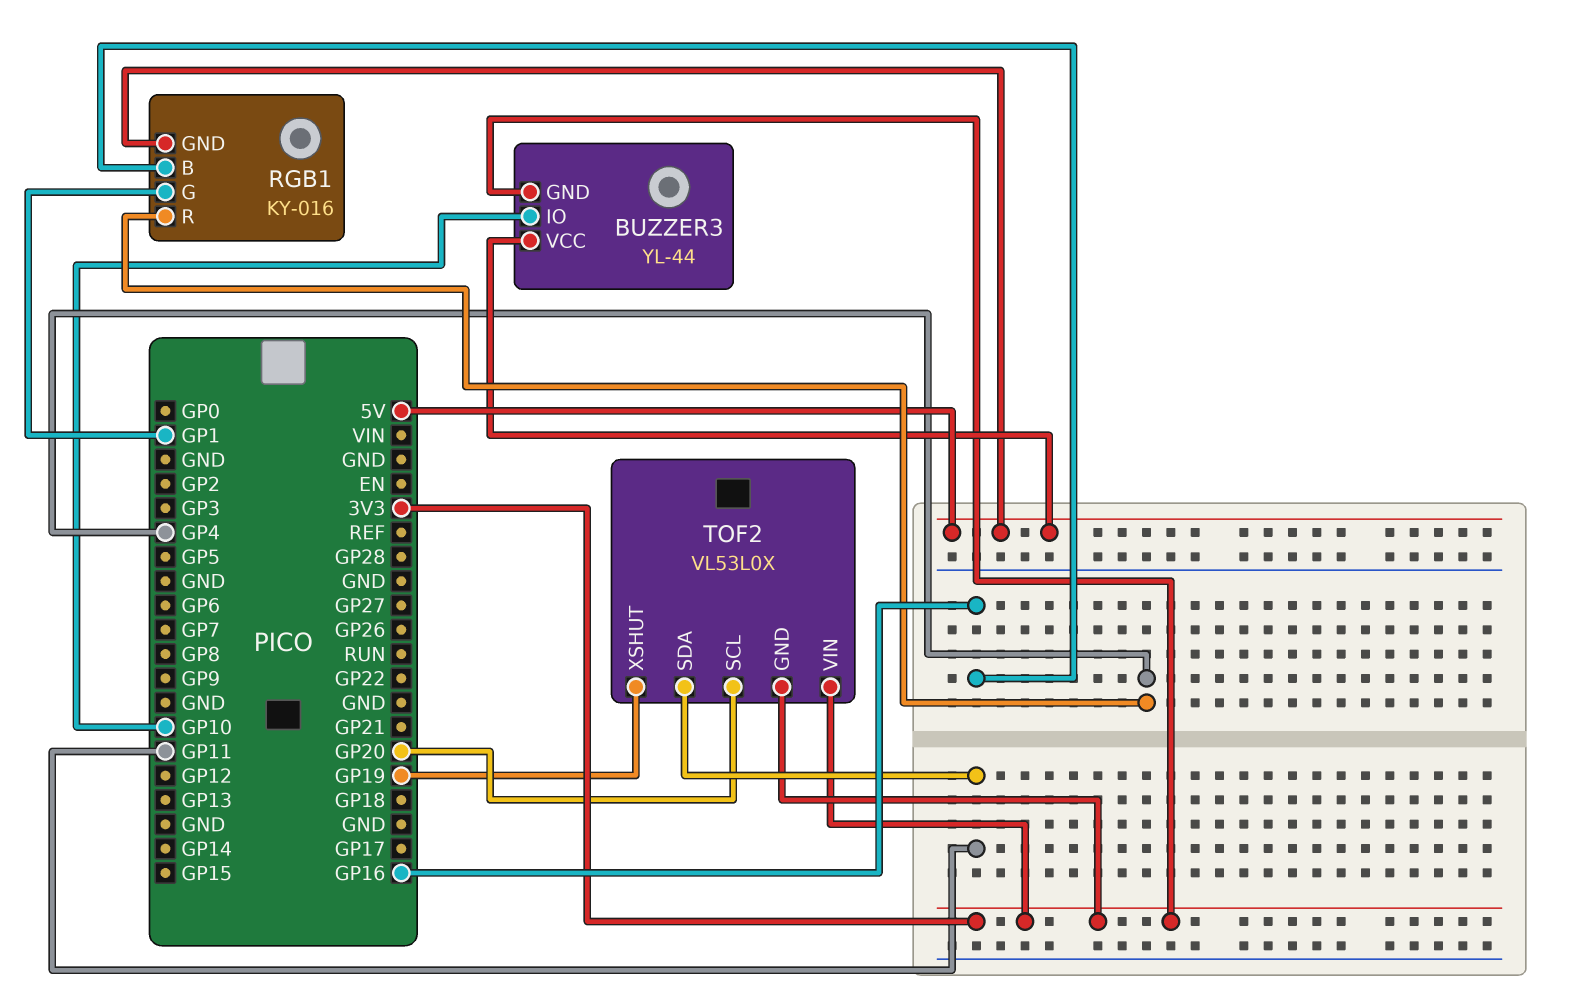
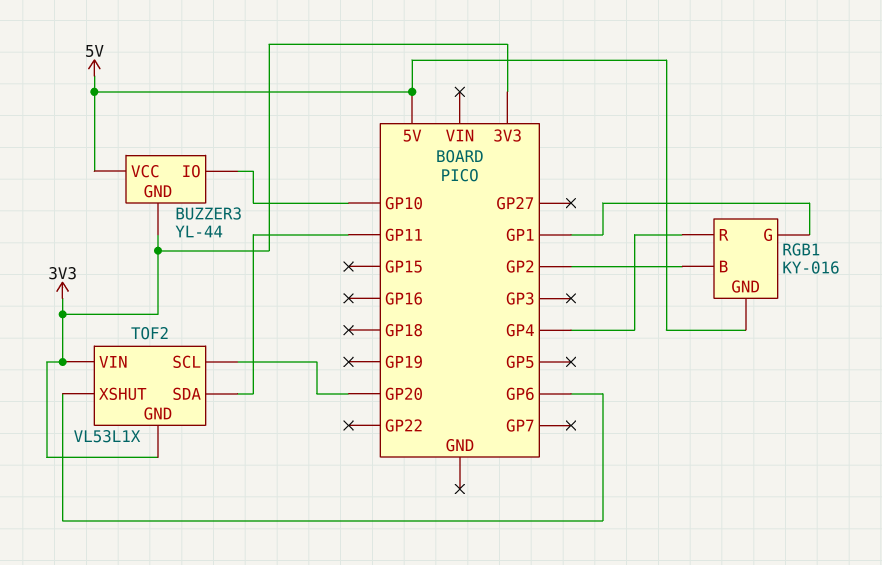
RGB1 pin B: GP16 -> GP2
TOF2: VL53L0X -> VL53L1X
TOF2 pin XSHUT: GP19 -> GP6

